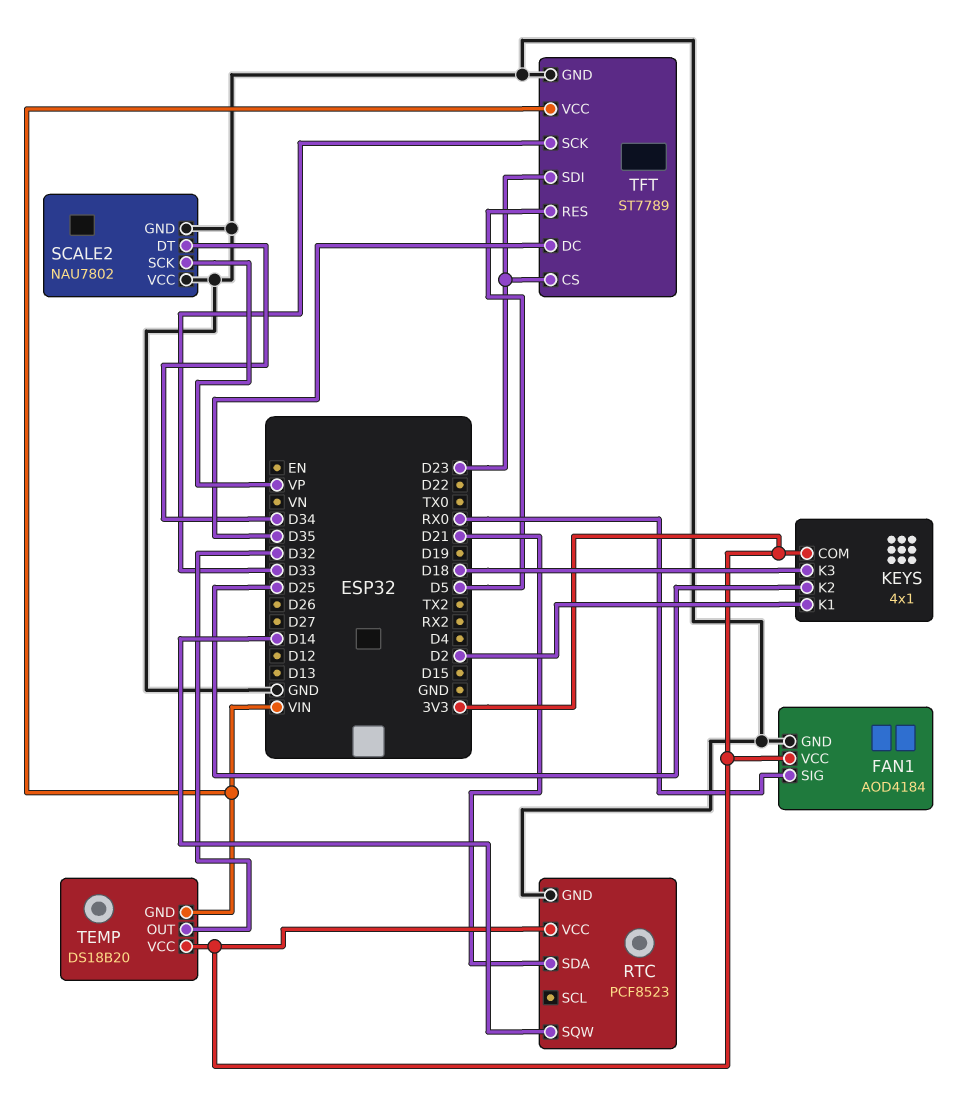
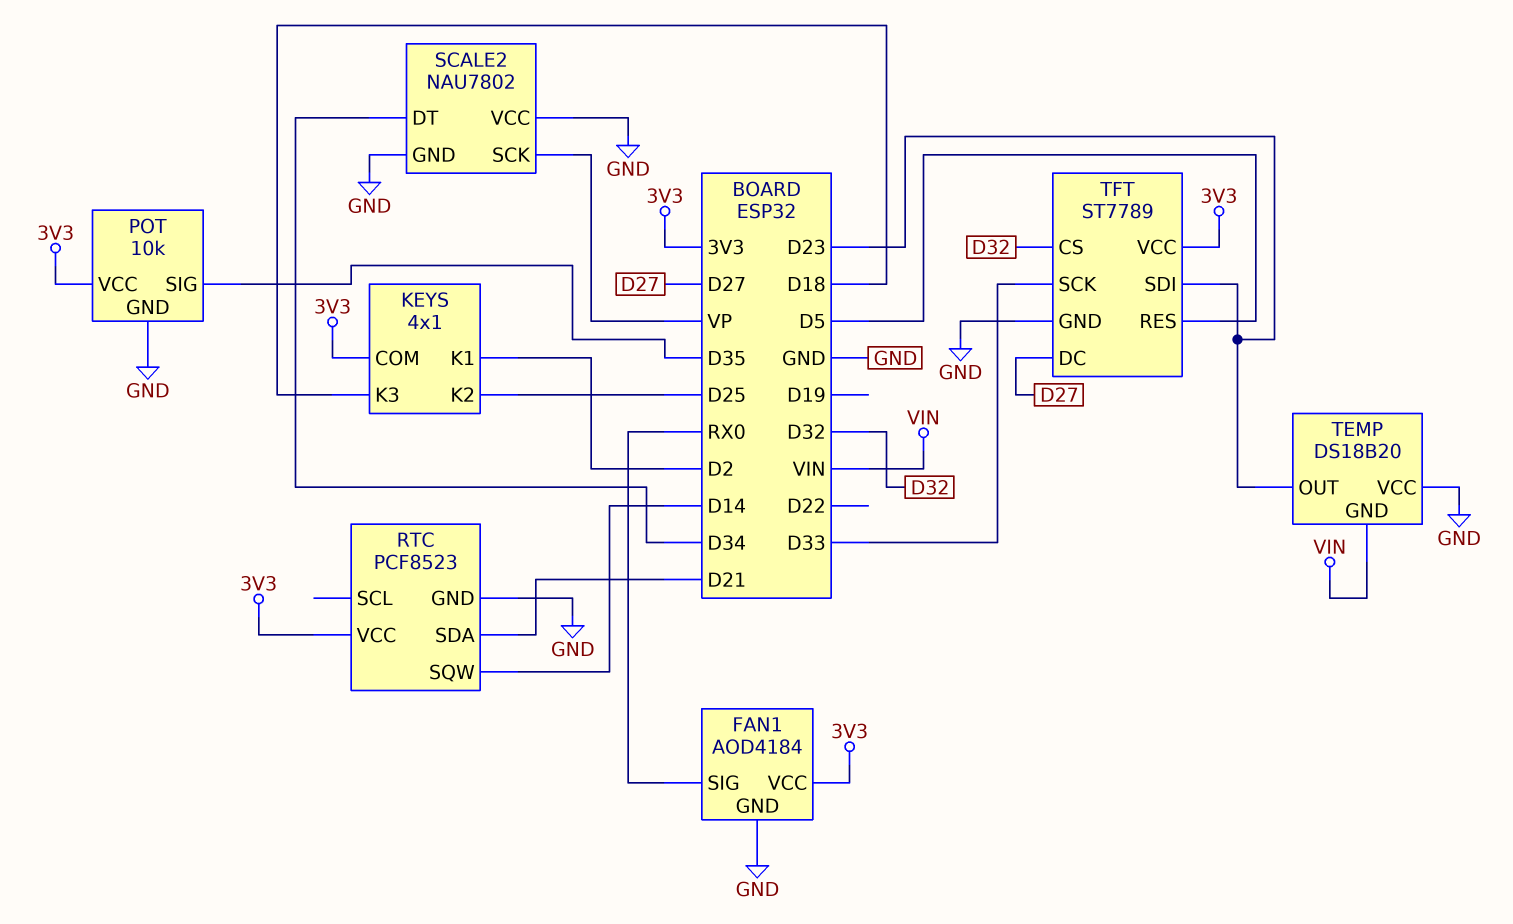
POT: none -> 10k
POT pin GND: none -> GND
POT pin SIG: none -> D35
POT pin VCC: none -> 3V3
TEMP pin OUT: D32 -> D23
TEMP pin VCC: 3V3 -> GND
TFT pin CS: D23 -> D32
TFT pin DC: D35 -> D27
TFT pin VCC: VIN -> 3V3

